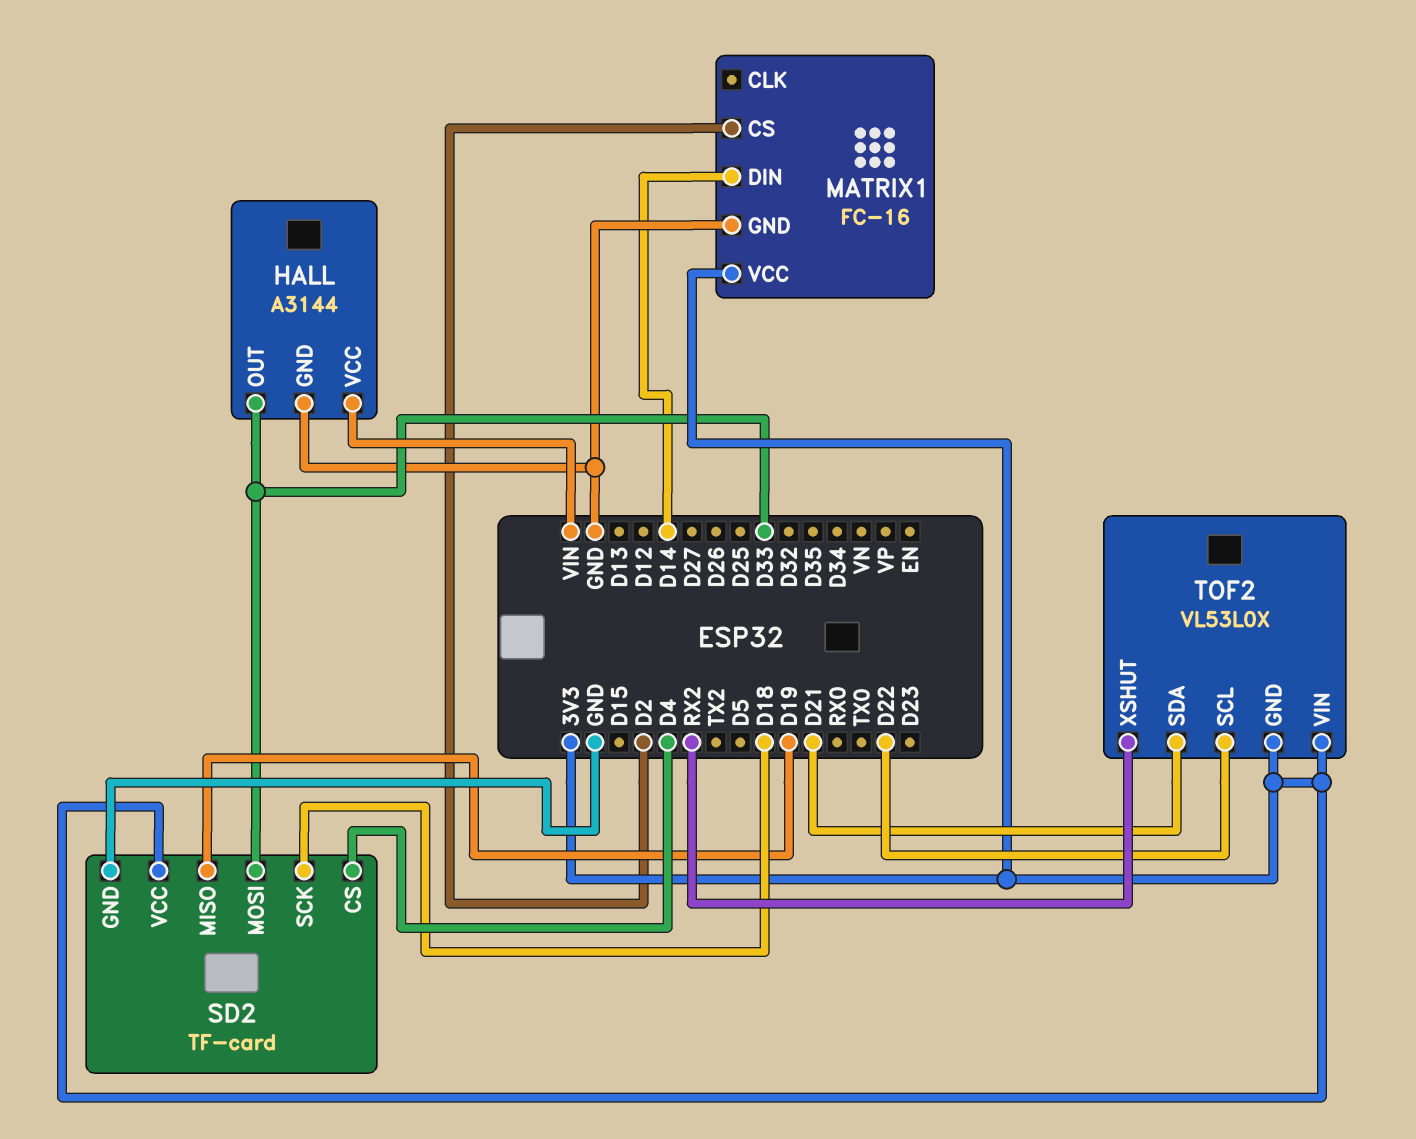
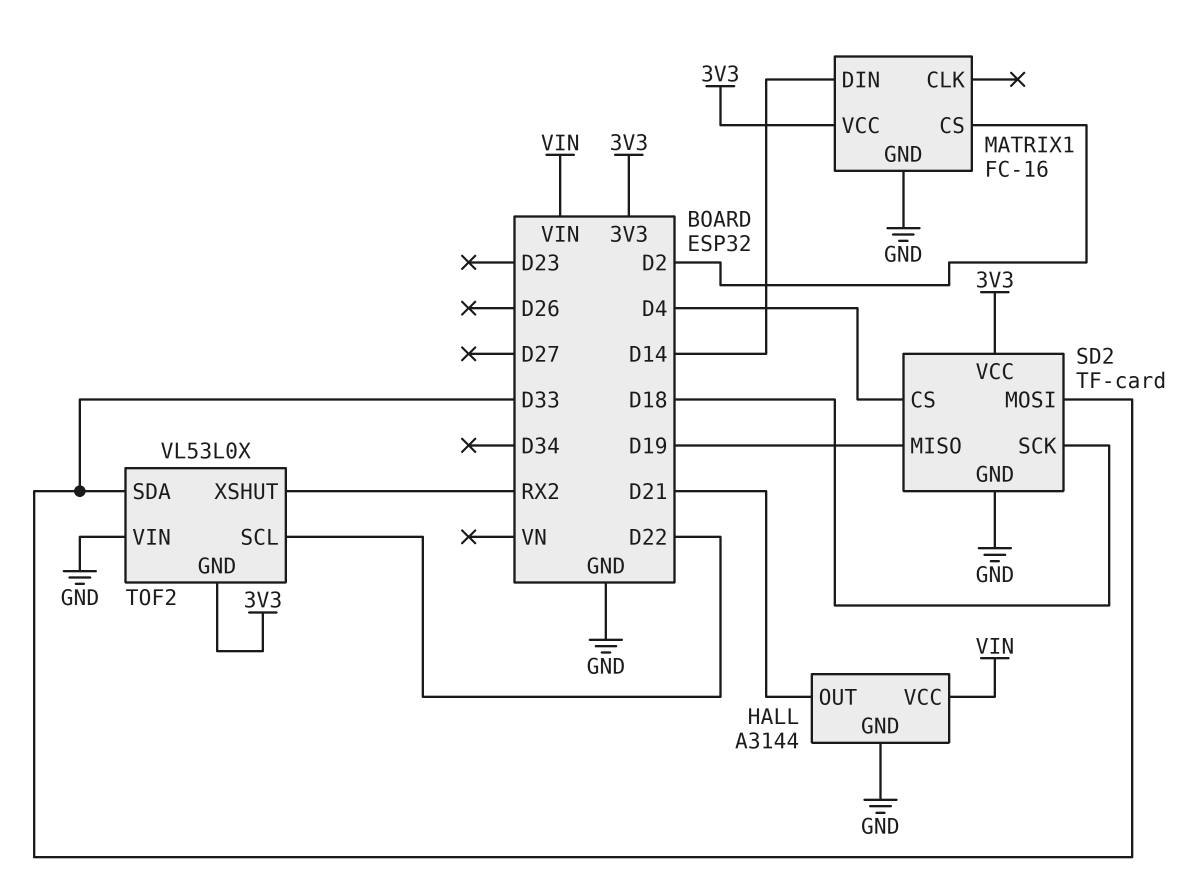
HALL pin OUT: D33 -> D21
TOF2 pin SDA: D21 -> D33
TOF2 pin VIN: 3V3 -> GND

